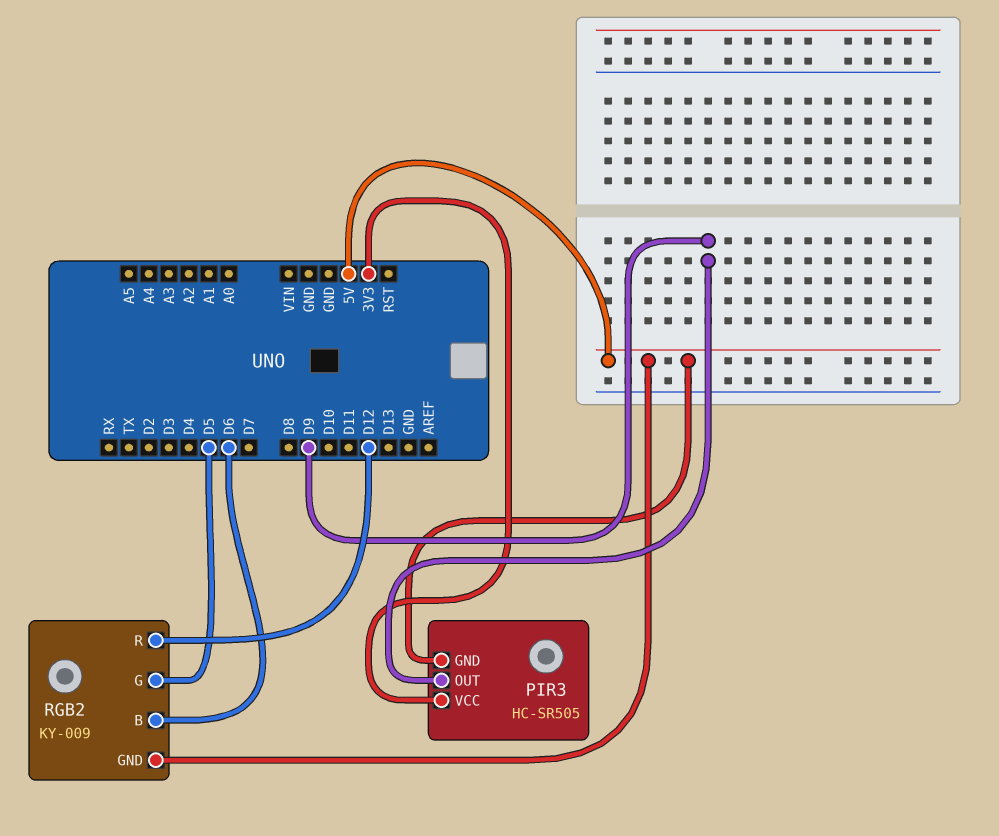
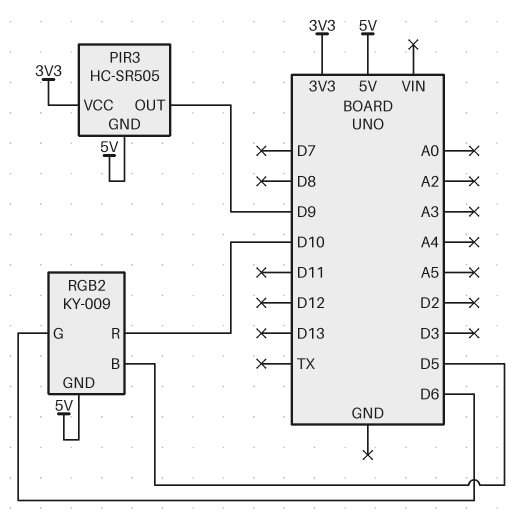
RGB2 pin B: D6 -> D5
RGB2 pin G: D5 -> D6
RGB2 pin R: D12 -> D10

